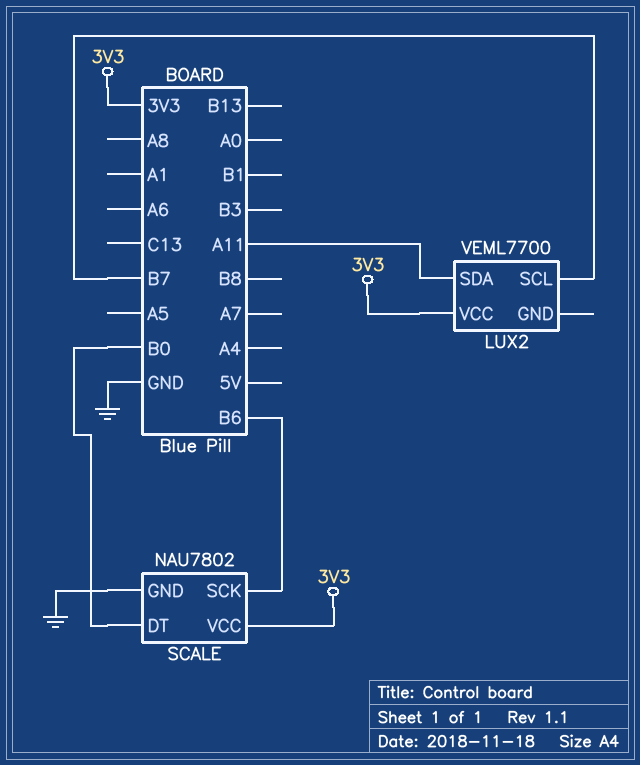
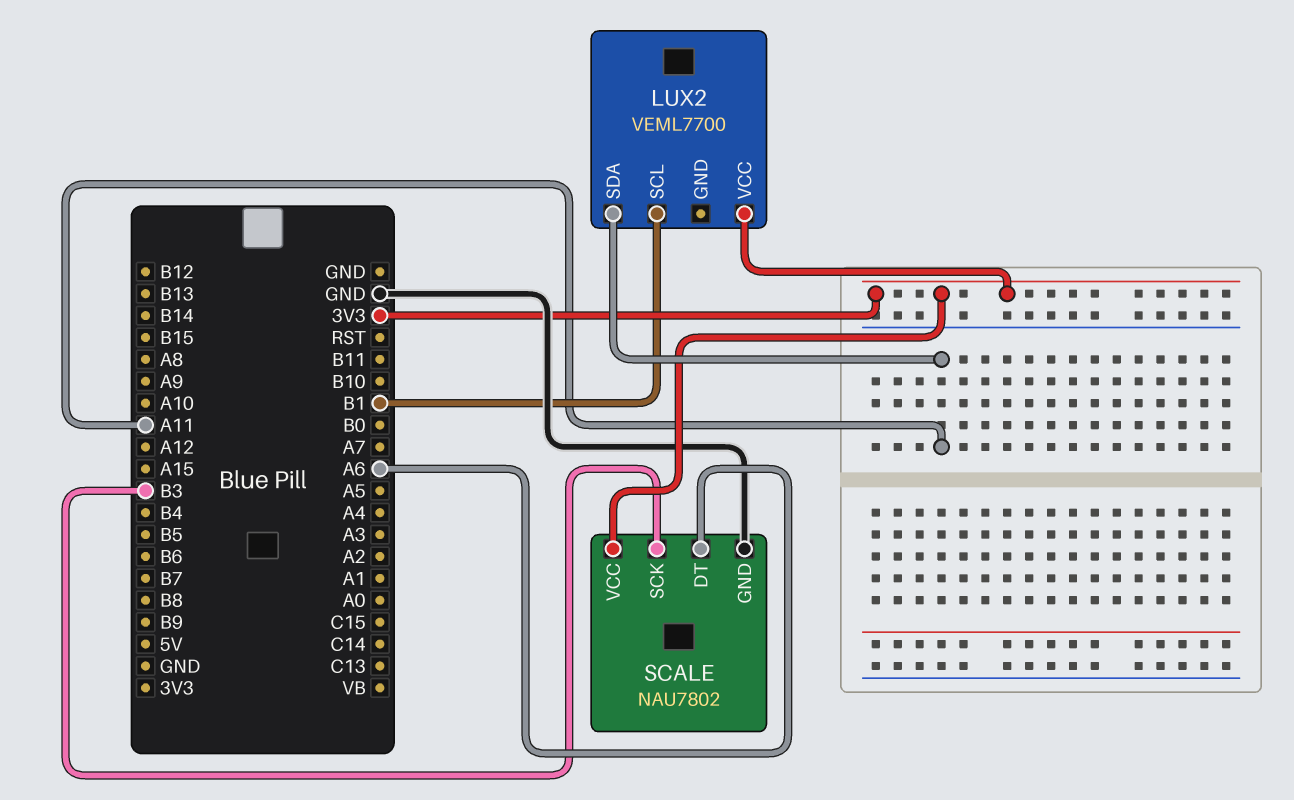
LUX2 pin SCL: B7 -> B1
SCALE pin DT: B0 -> A6
SCALE pin SCK: B6 -> B3

